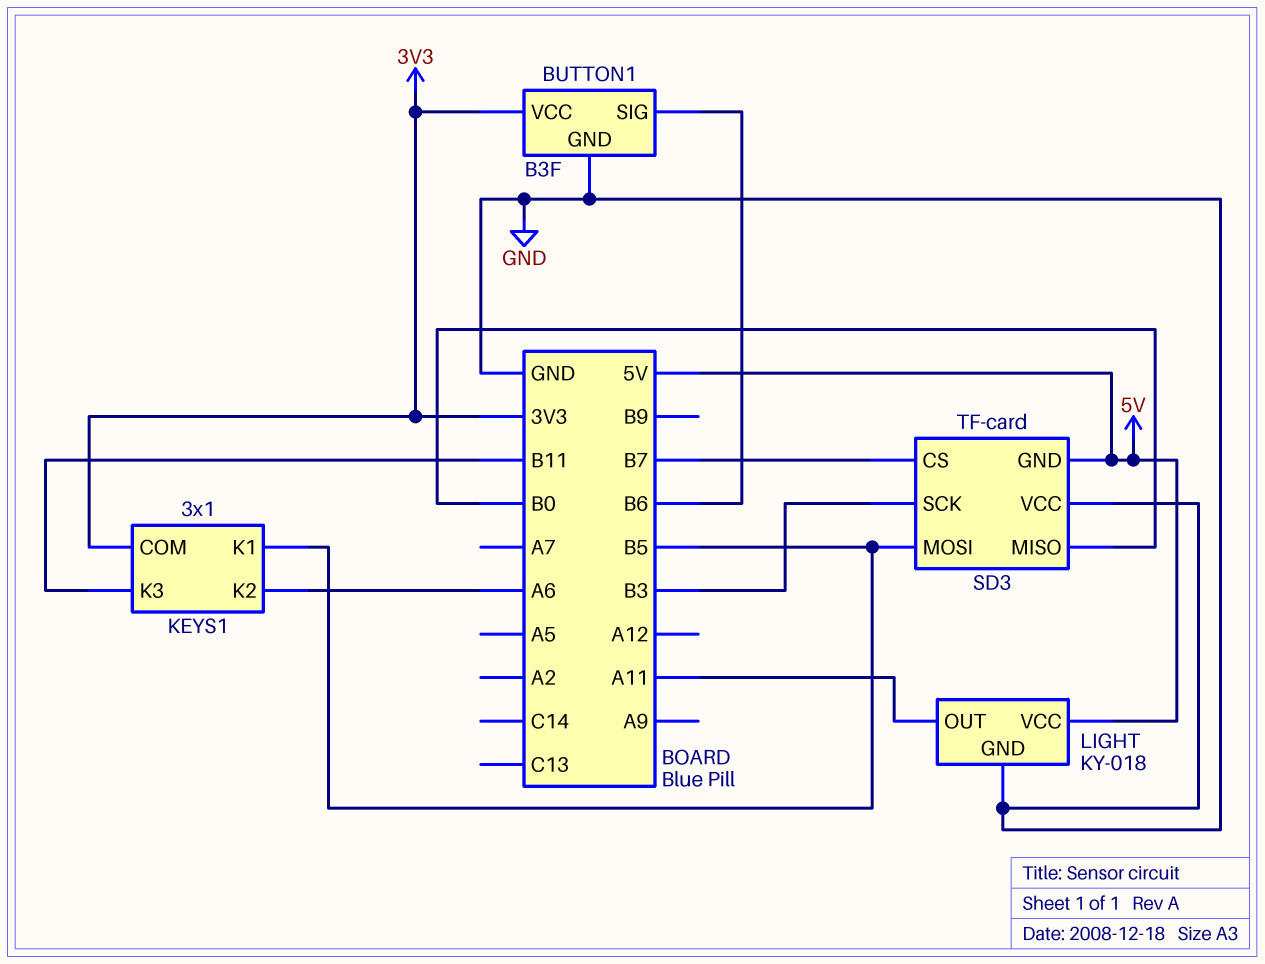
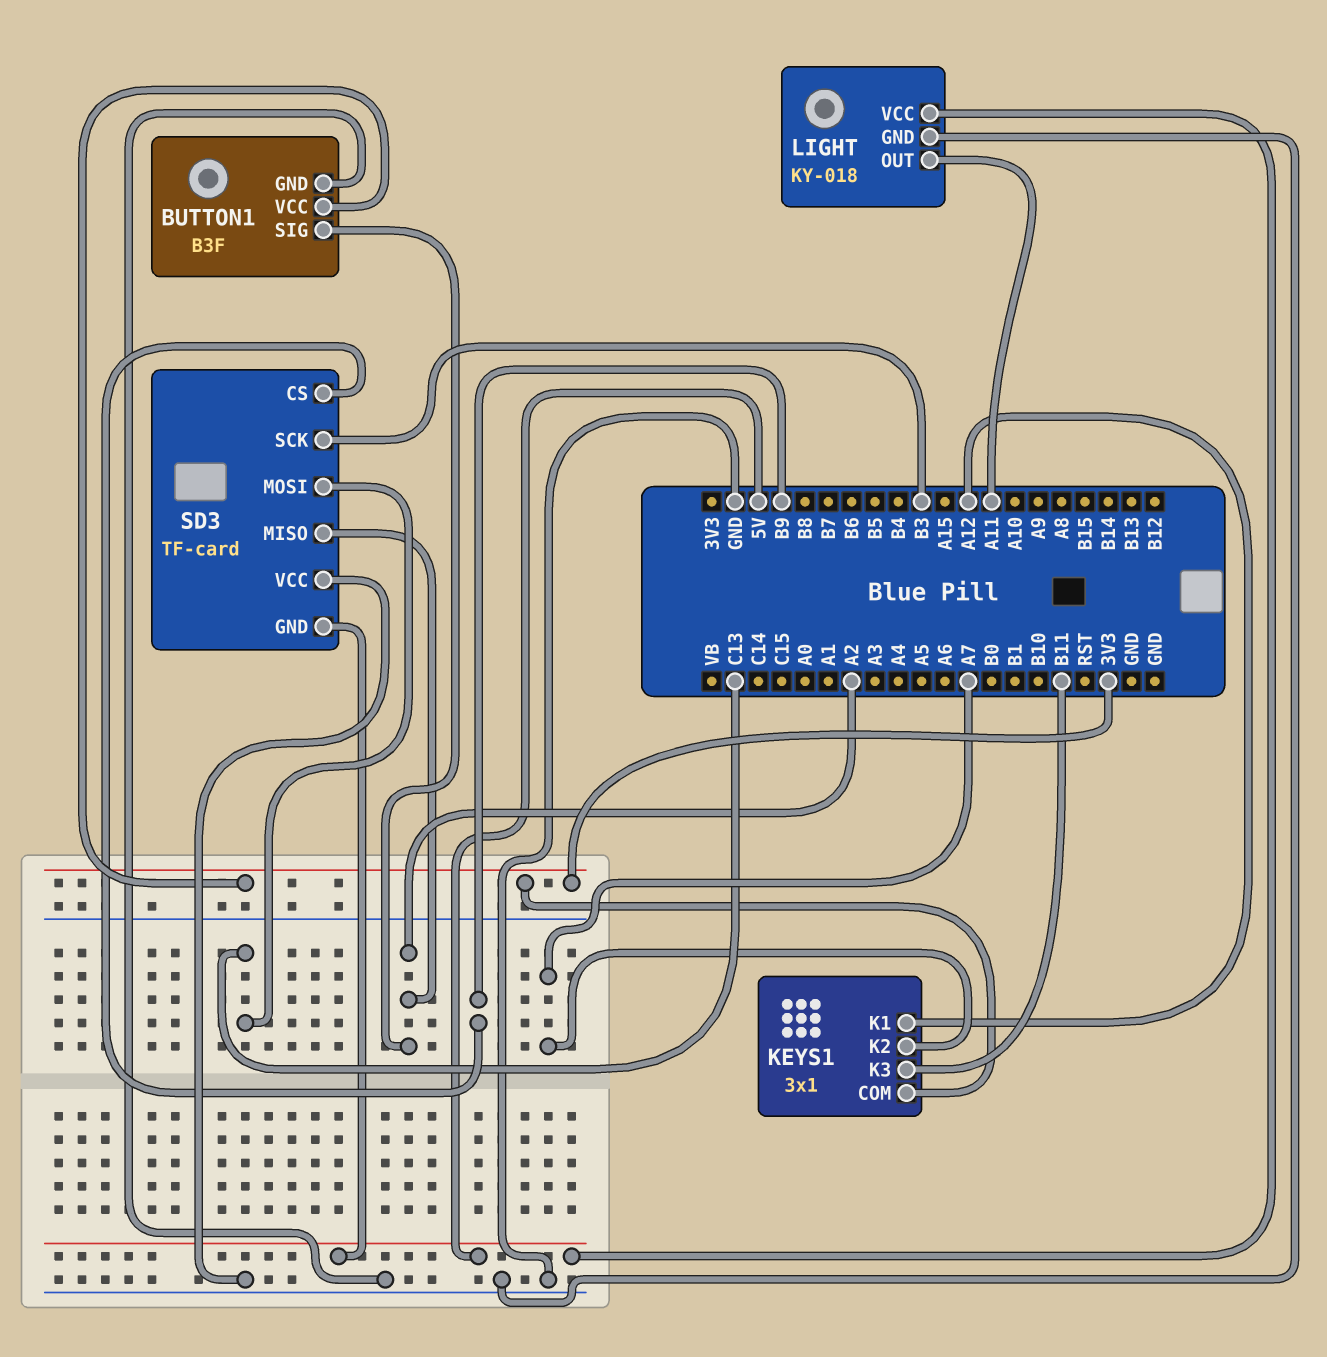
BUTTON1 pin SIG: B6 -> A2
KEYS1 pin K1: B5 -> A12
KEYS1 pin K2: A6 -> A7
SD3 pin CS: B7 -> B9
SD3 pin MISO: B0 -> A2
SD3 pin MOSI: B5 -> C13

